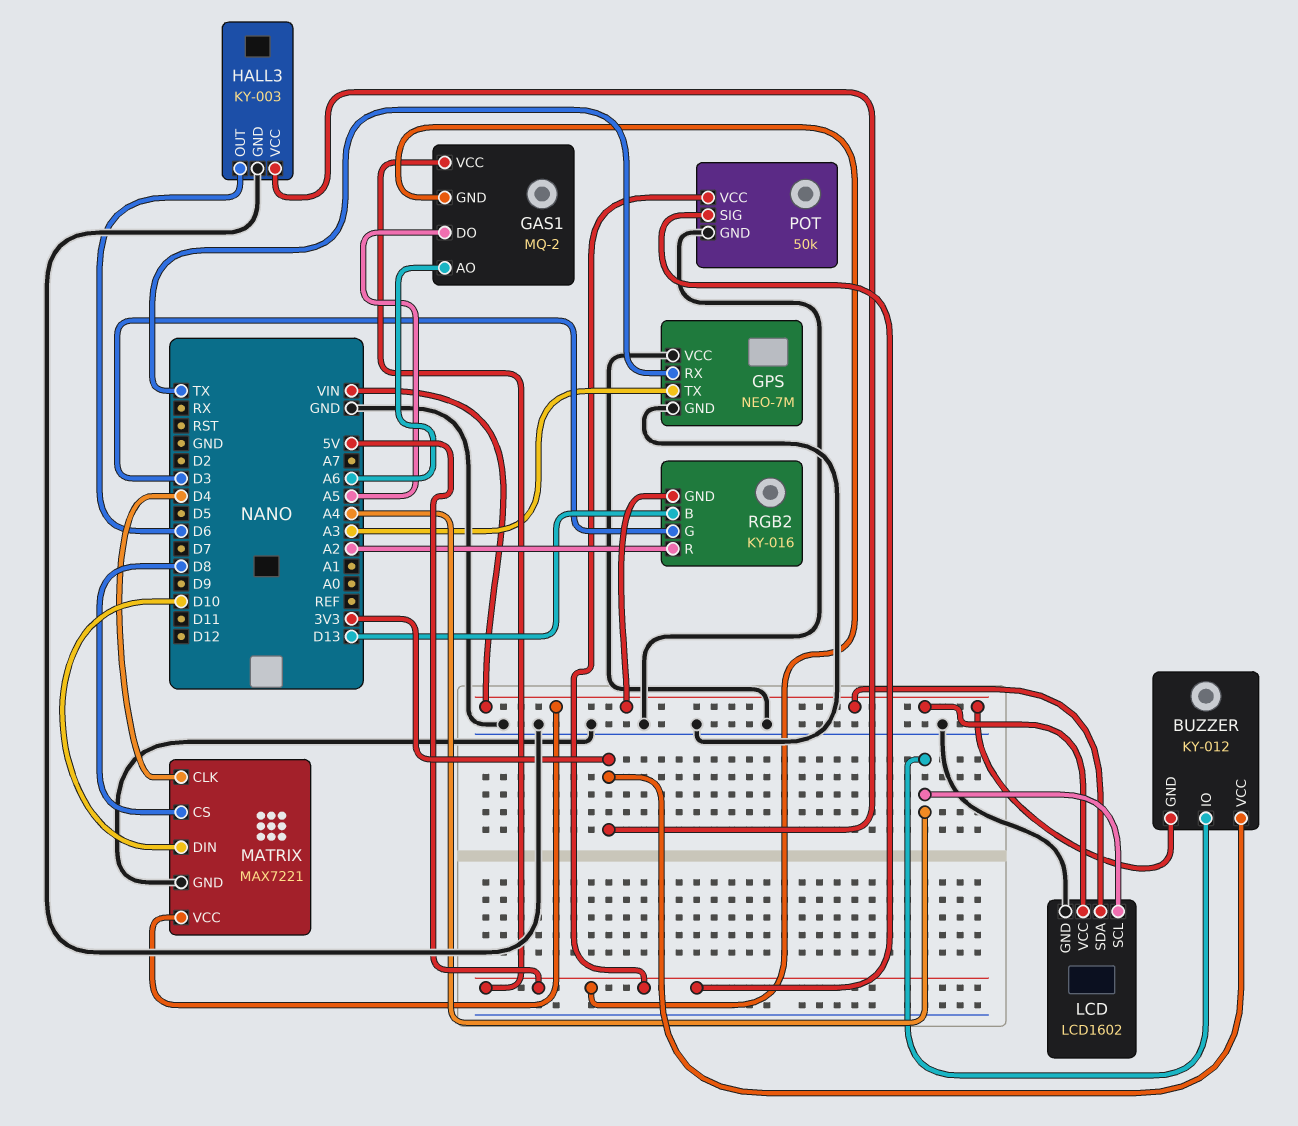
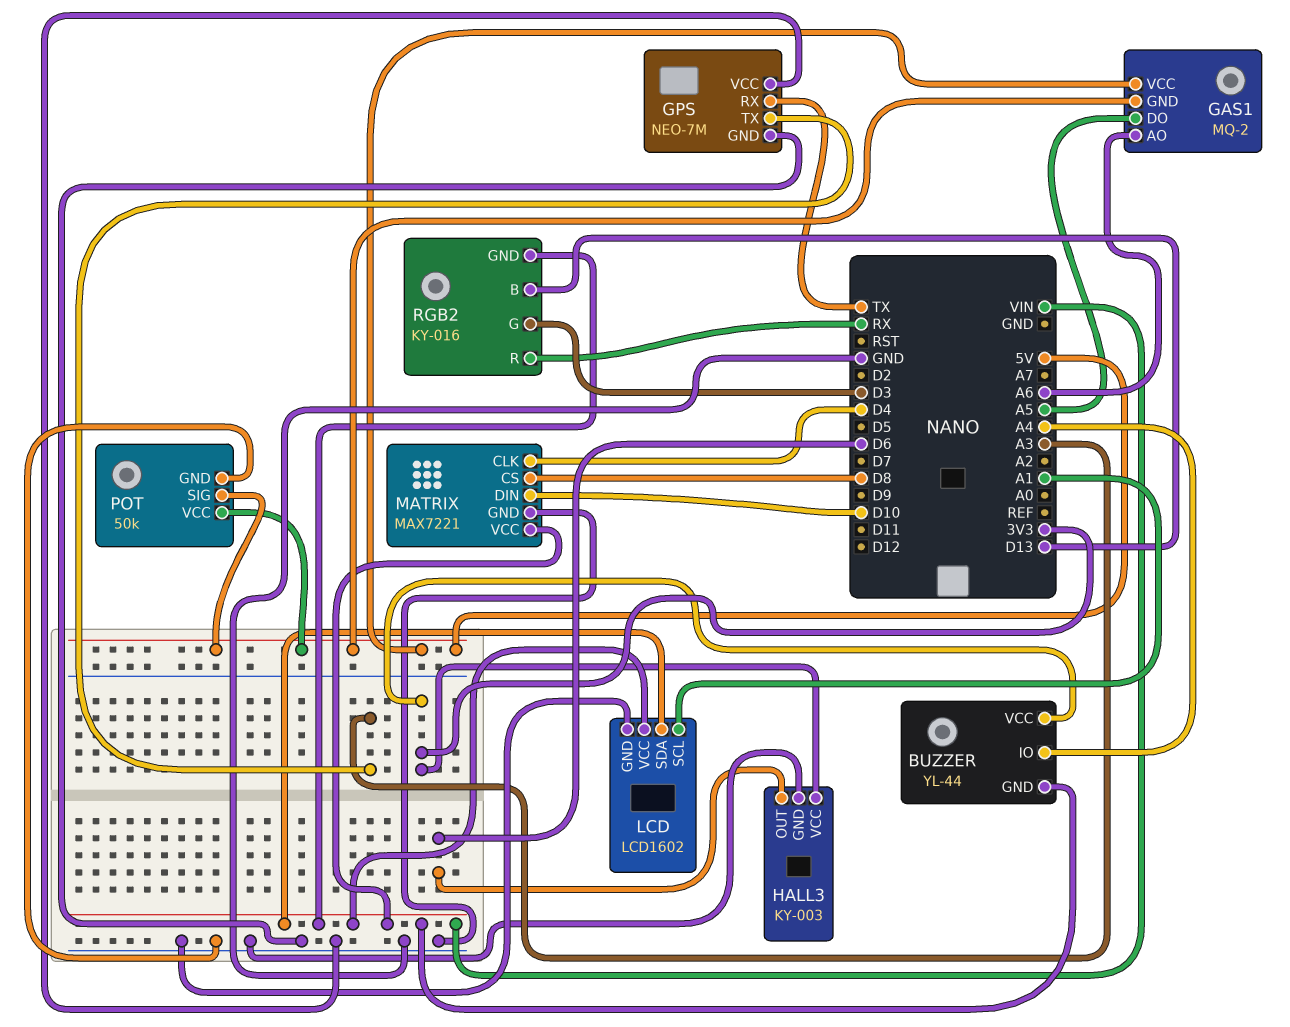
BUZZER: KY-012 -> YL-44
LCD pin SCL: A4 -> A1
RGB2 pin R: A2 -> RX

